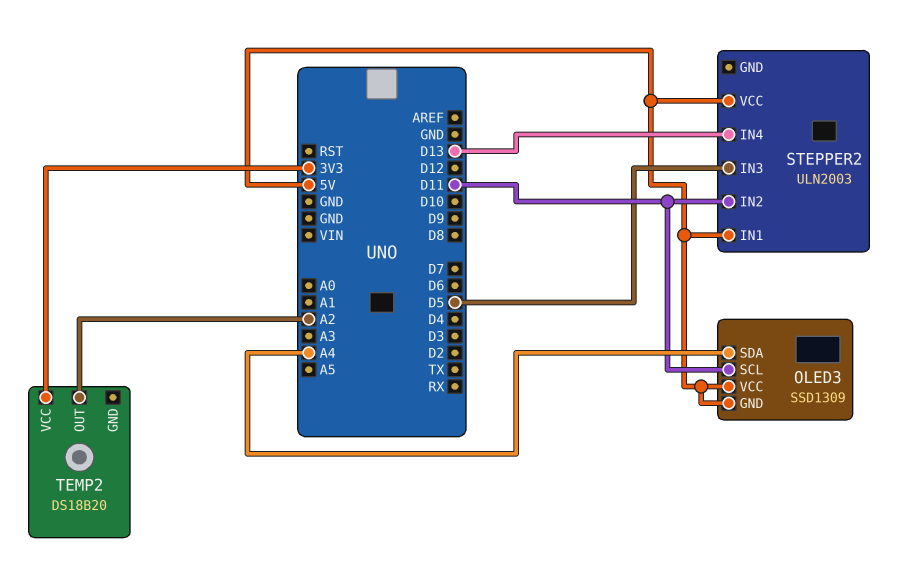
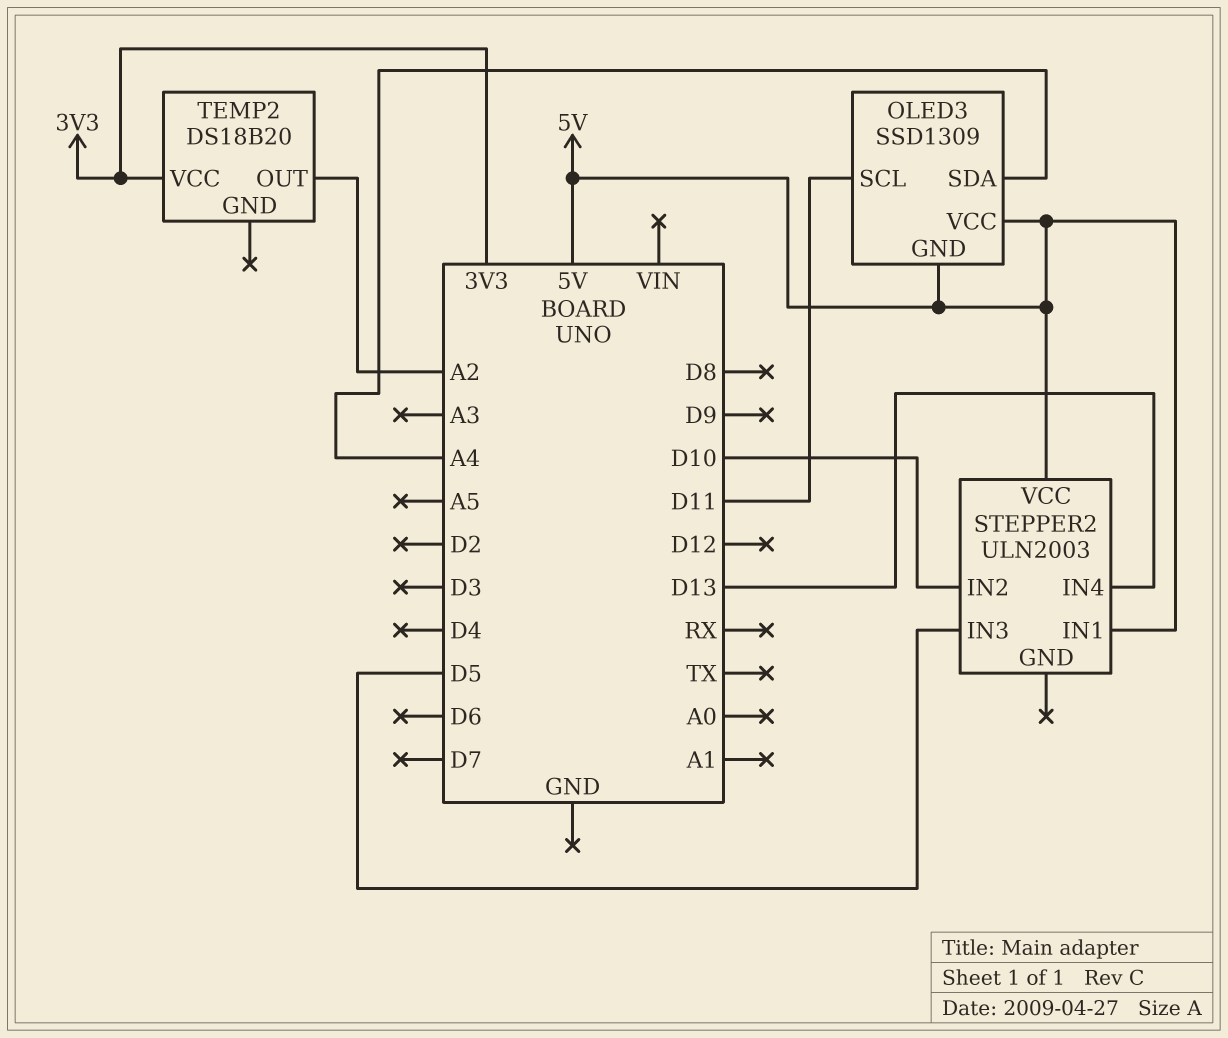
STEPPER2 pin IN2: D11 -> D10

